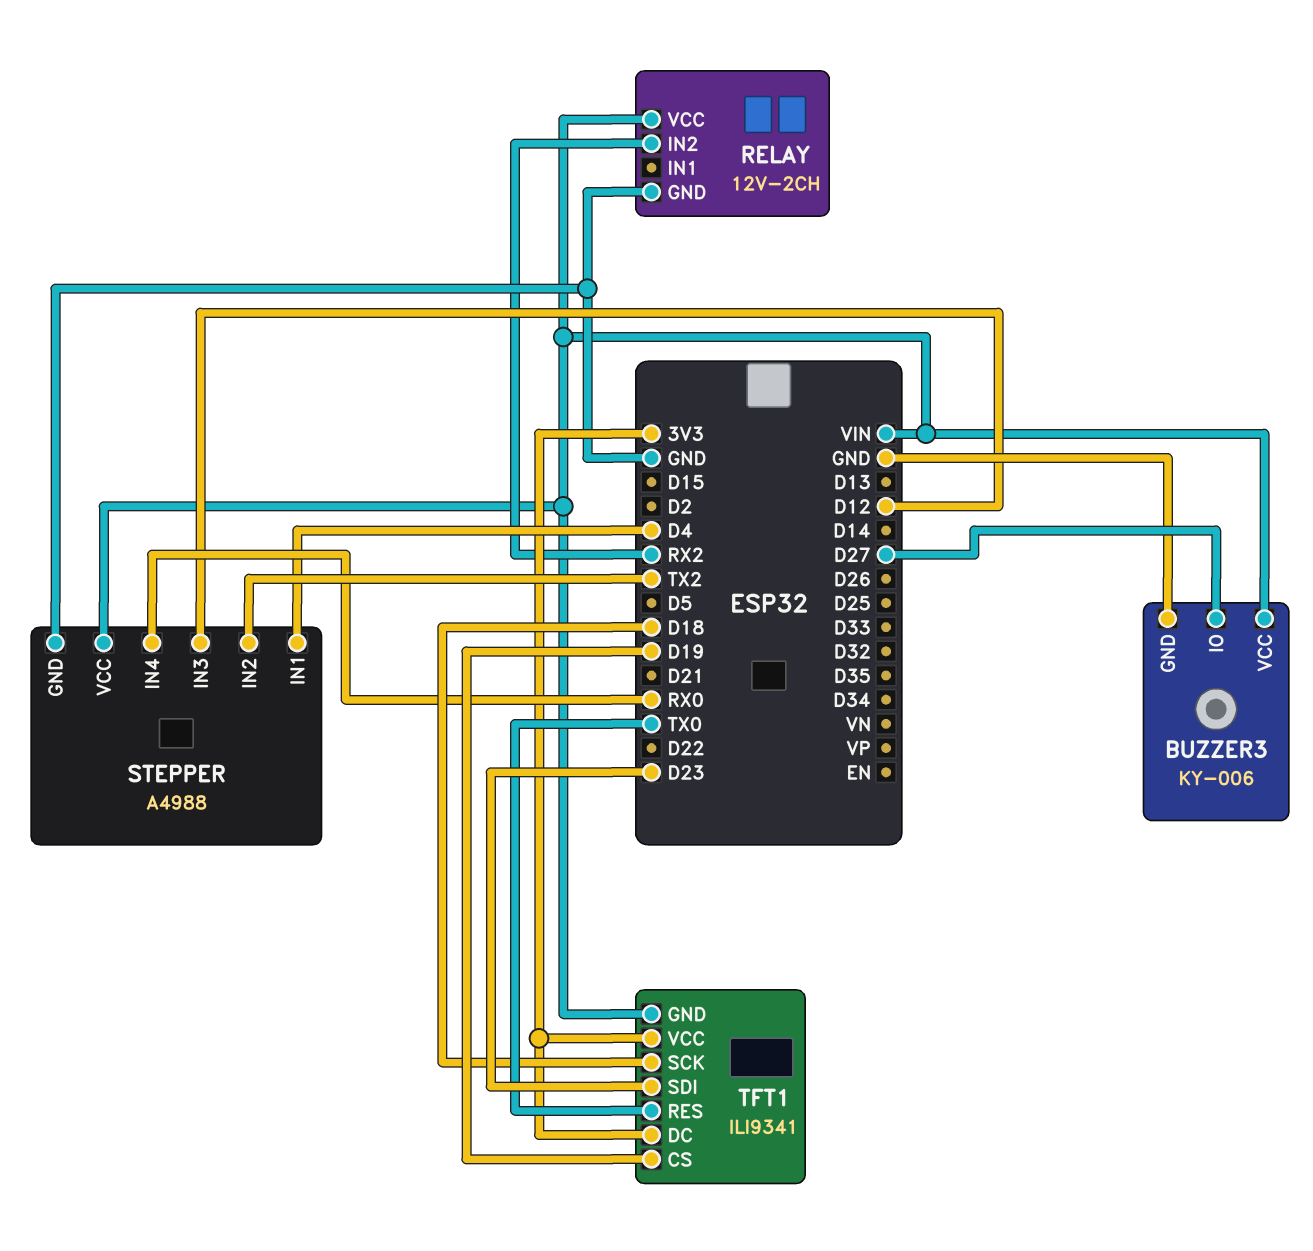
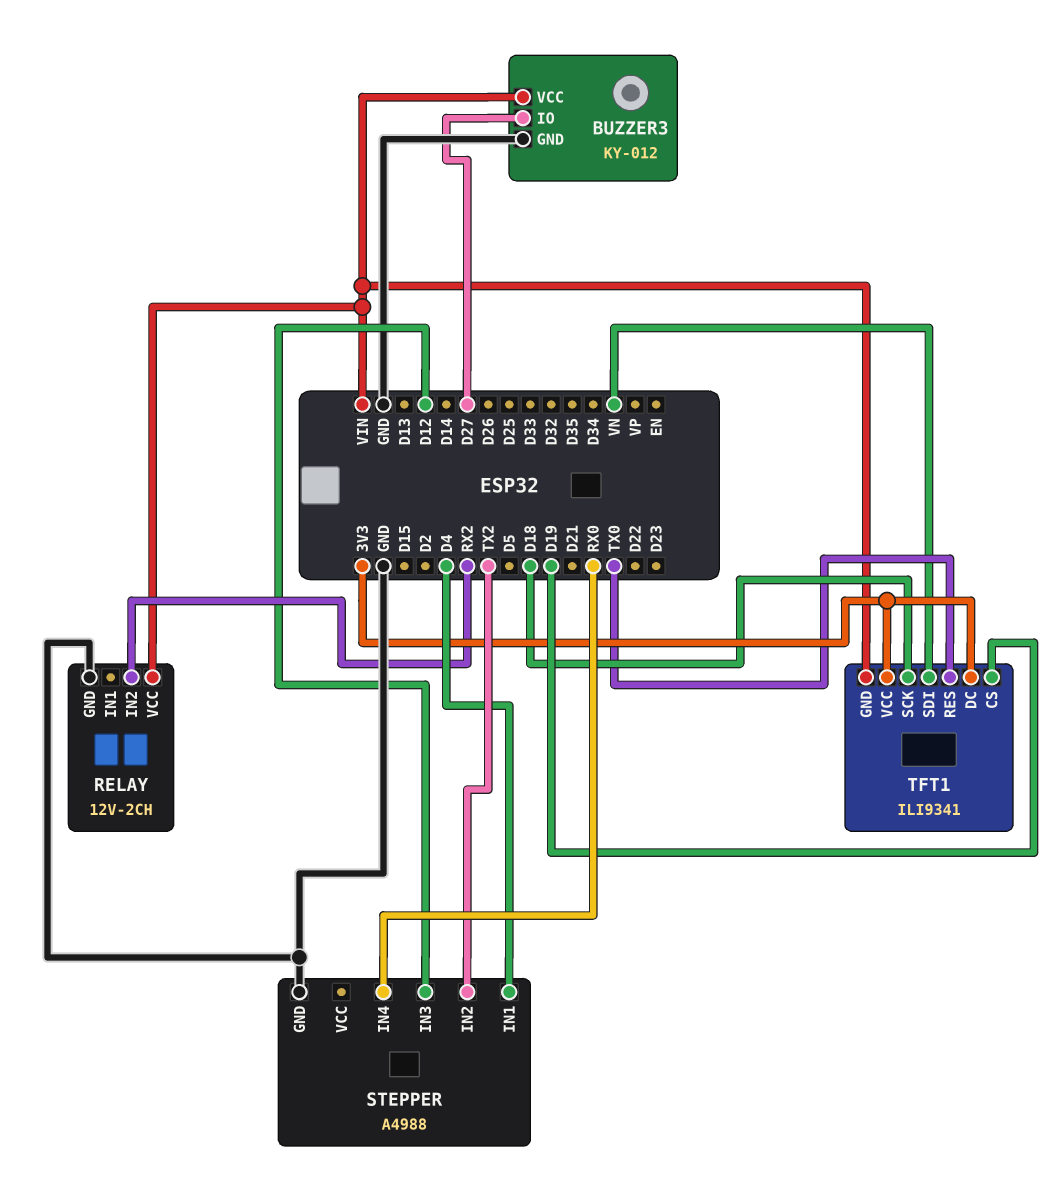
BUZZER3: KY-006 -> KY-012
STEPPER pin VCC: VIN -> none
TFT1 pin SDI: D23 -> VN

